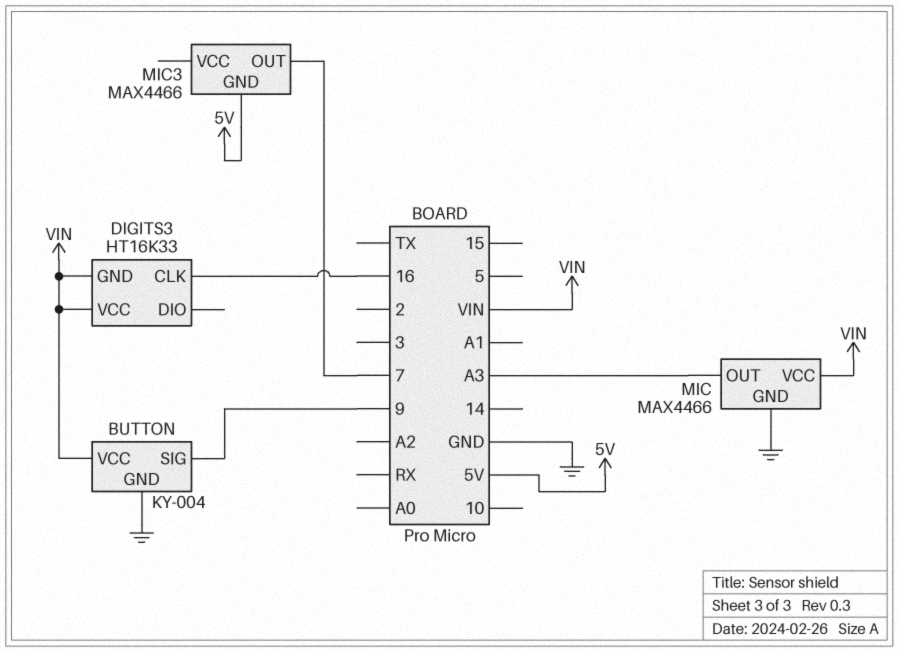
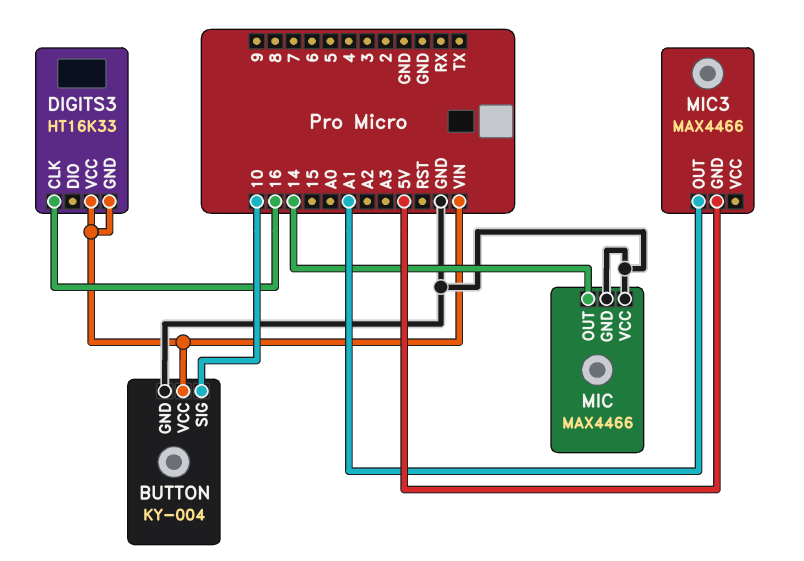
BUTTON pin SIG: 9 -> 10
MIC pin OUT: A3 -> 14
MIC pin VCC: VIN -> GND
MIC3 pin OUT: 7 -> A1

